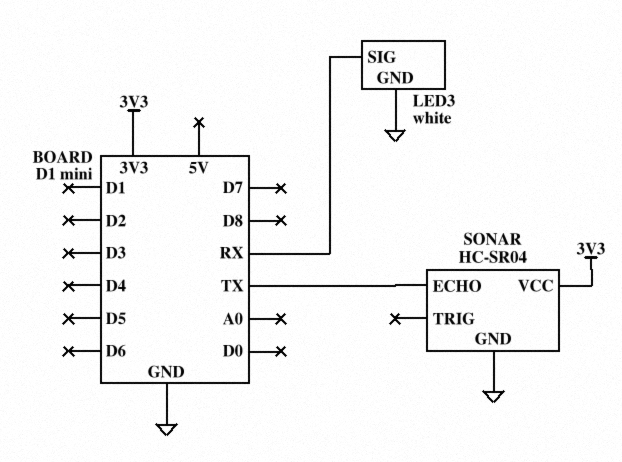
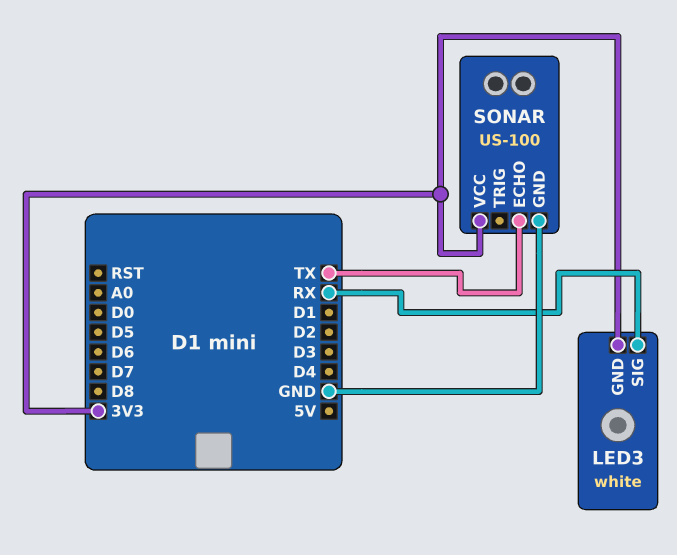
LED3 pin GND: GND -> 3V3
SONAR: HC-SR04 -> US-100

